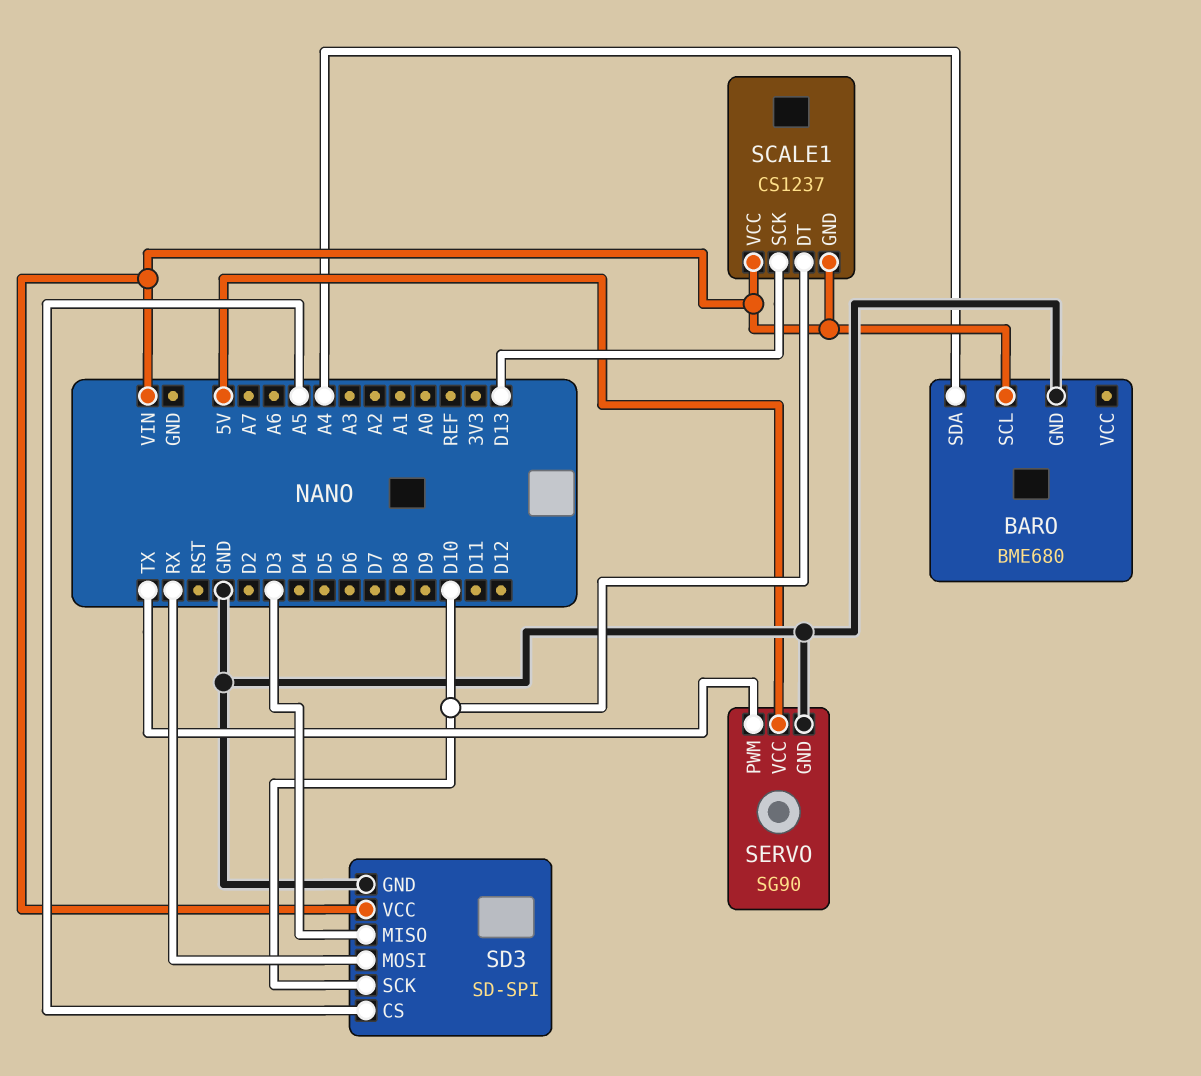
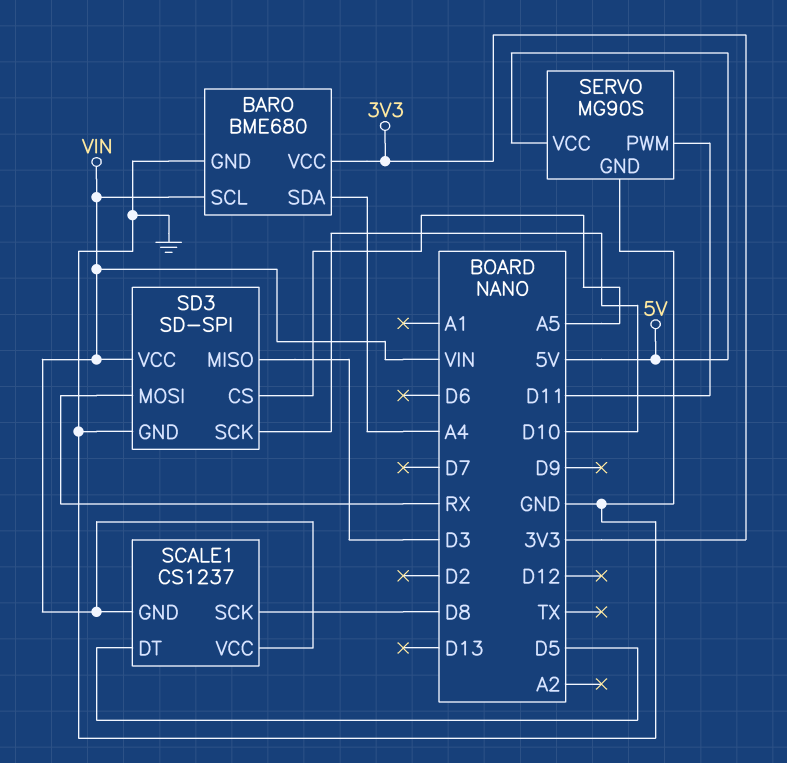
BARO pin VCC: none -> 3V3
SCALE1 pin DT: D10 -> D5
SCALE1 pin SCK: D13 -> D8
SERVO: SG90 -> MG90S
SERVO pin PWM: TX -> D11

